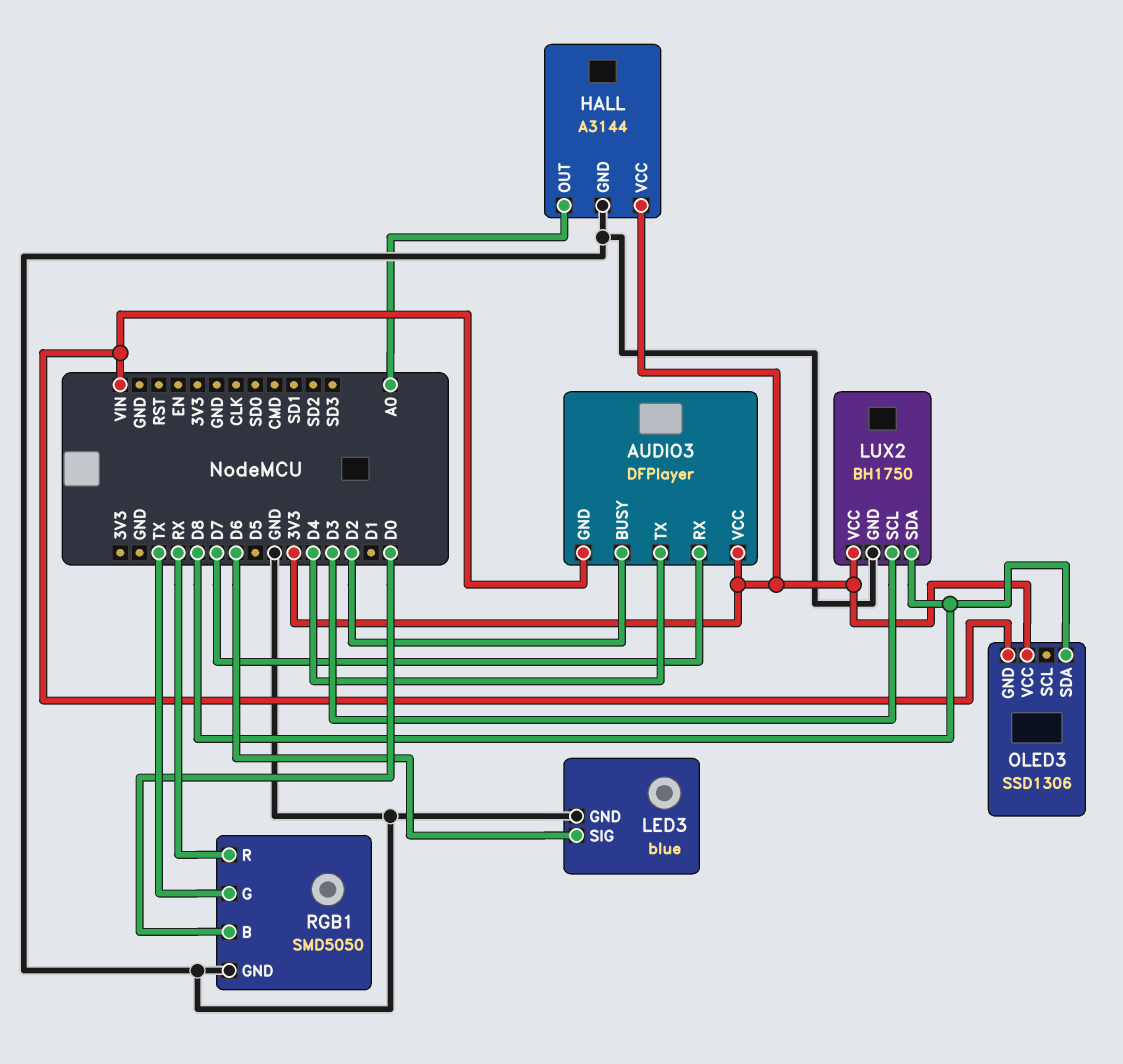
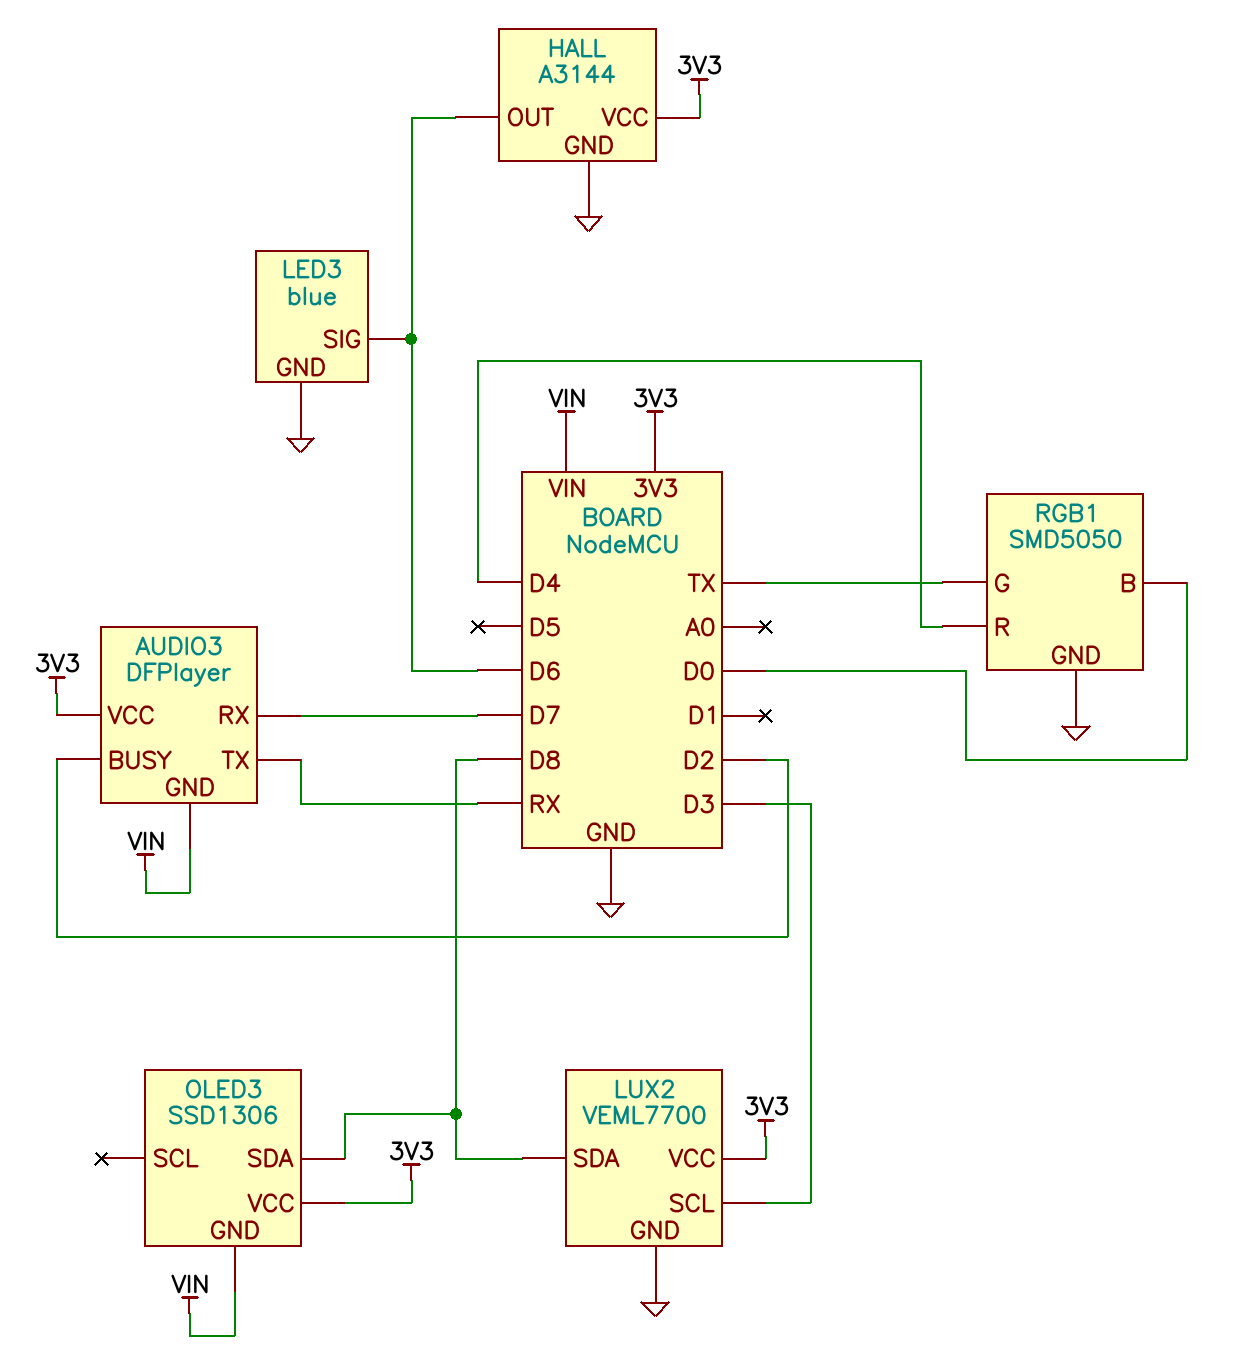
AUDIO3 pin TX: D4 -> RX
HALL pin OUT: A0 -> D6
LUX2: BH1750 -> VEML7700
RGB1 pin R: RX -> D4

